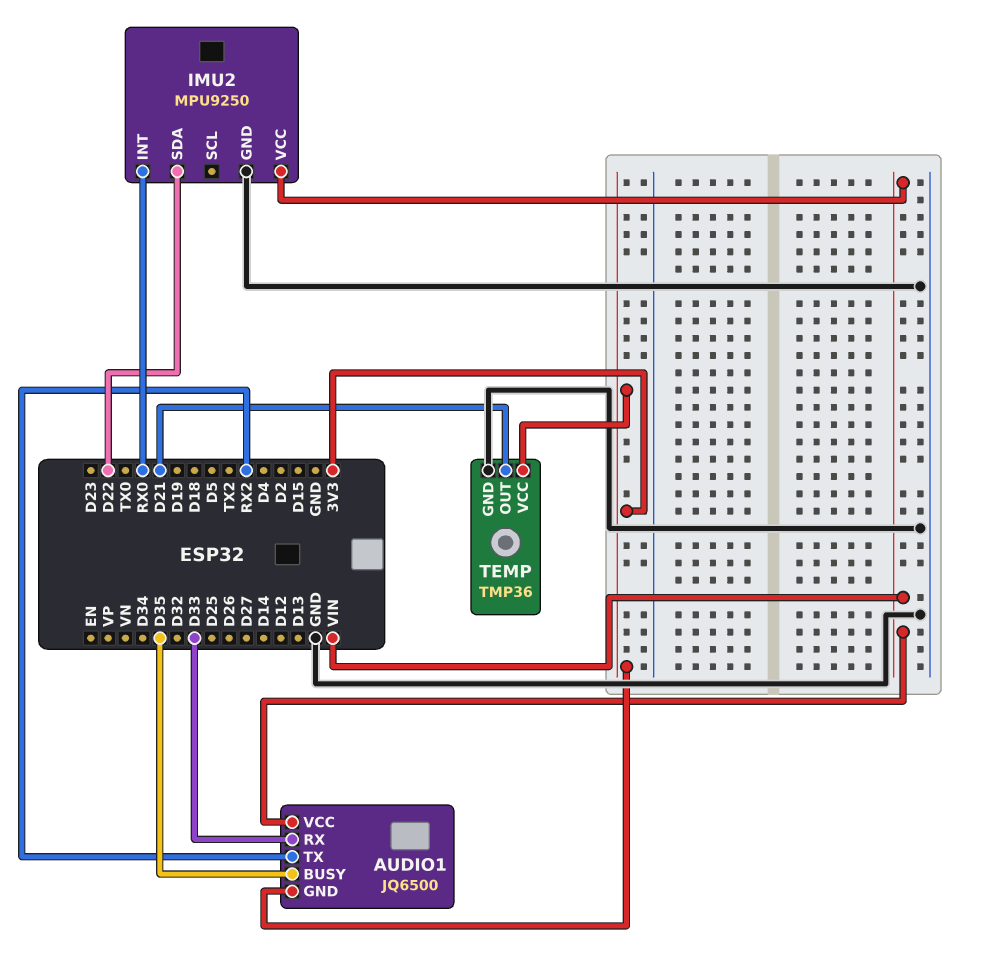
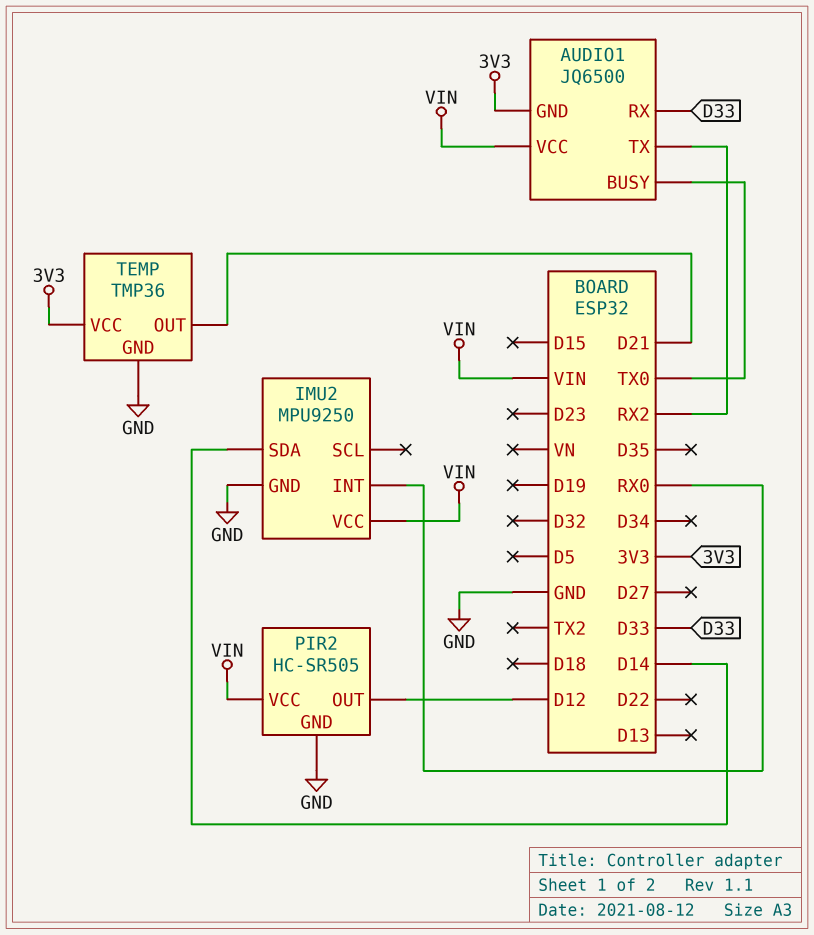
AUDIO1 pin BUSY: D35 -> TX0
IMU2 pin SDA: D22 -> D14
PIR2: none -> HC-SR505
PIR2 pin GND: none -> GND
PIR2 pin OUT: none -> D12
PIR2 pin VCC: none -> VIN

